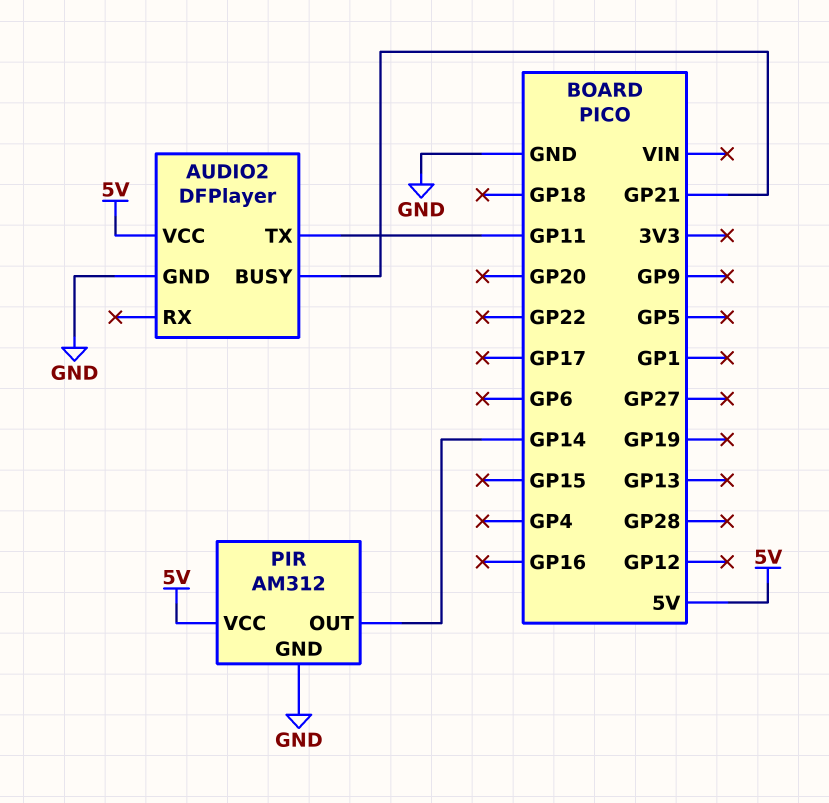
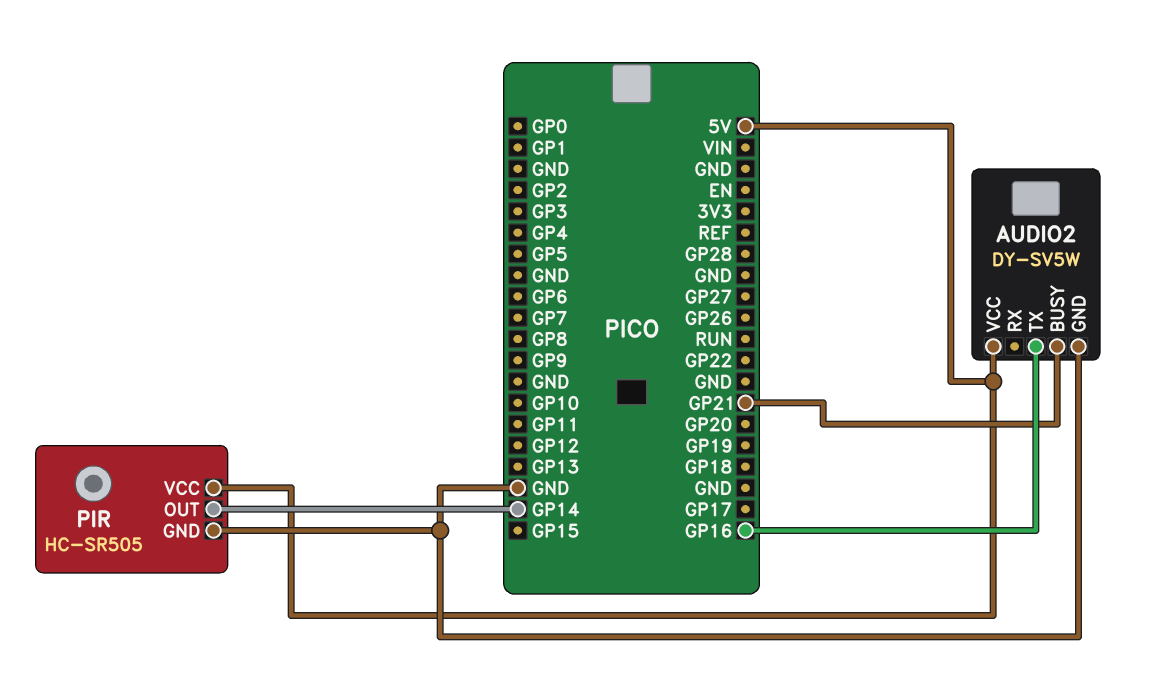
AUDIO2: DFPlayer -> DY-SV5W
AUDIO2 pin TX: GP11 -> GP16
PIR: AM312 -> HC-SR505

